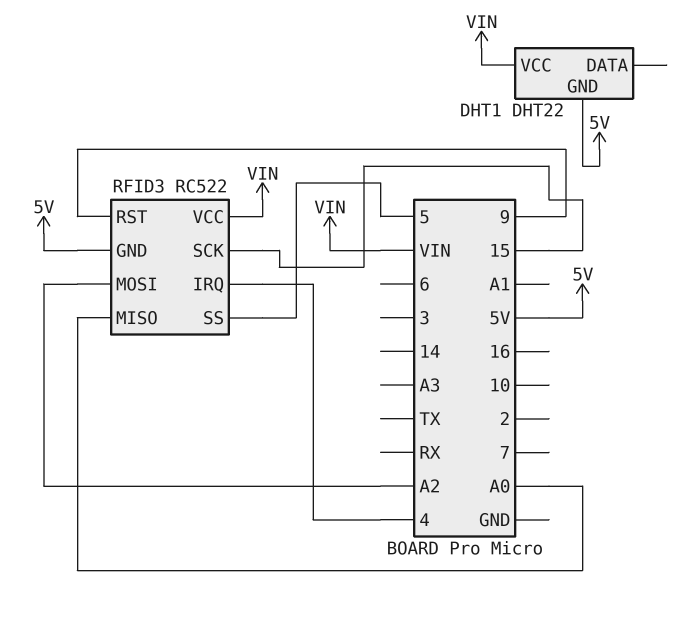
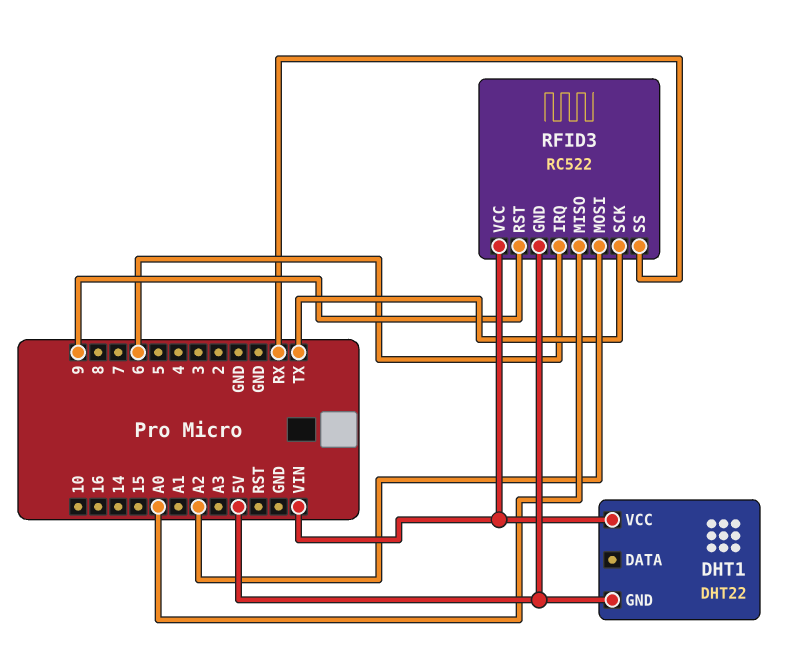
RFID3 pin IRQ: 4 -> 6
RFID3 pin SCK: 15 -> TX
RFID3 pin SS: 5 -> RX

